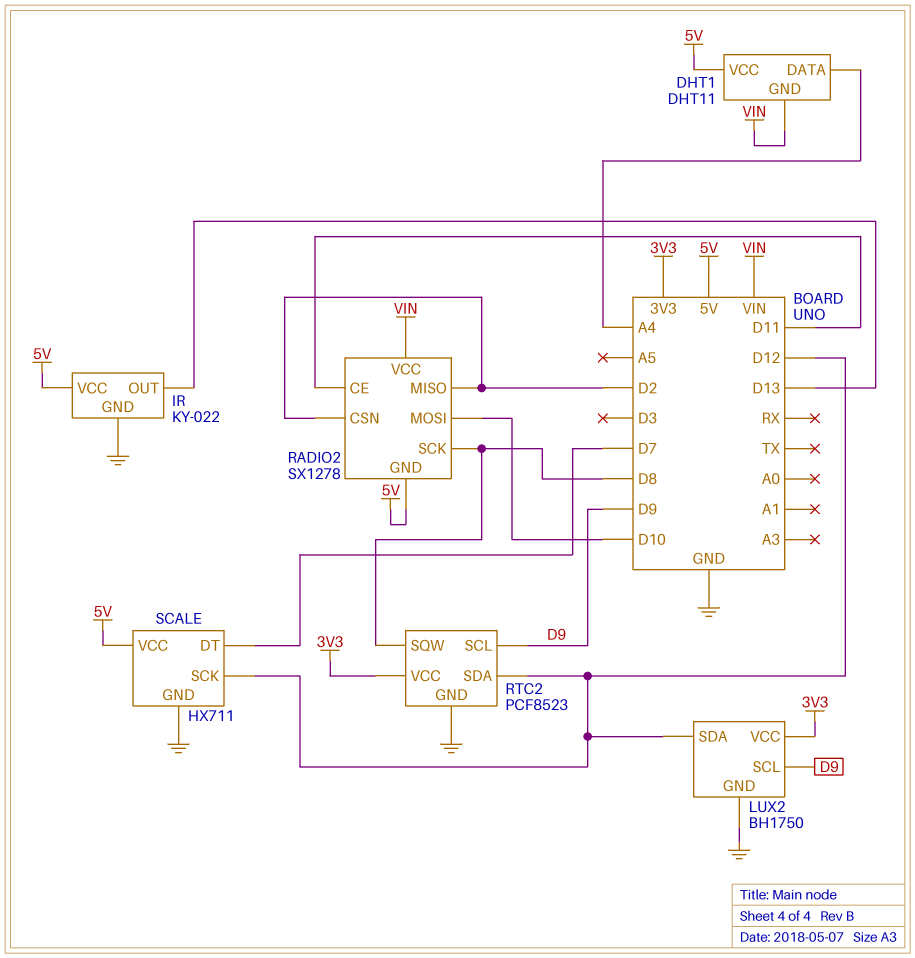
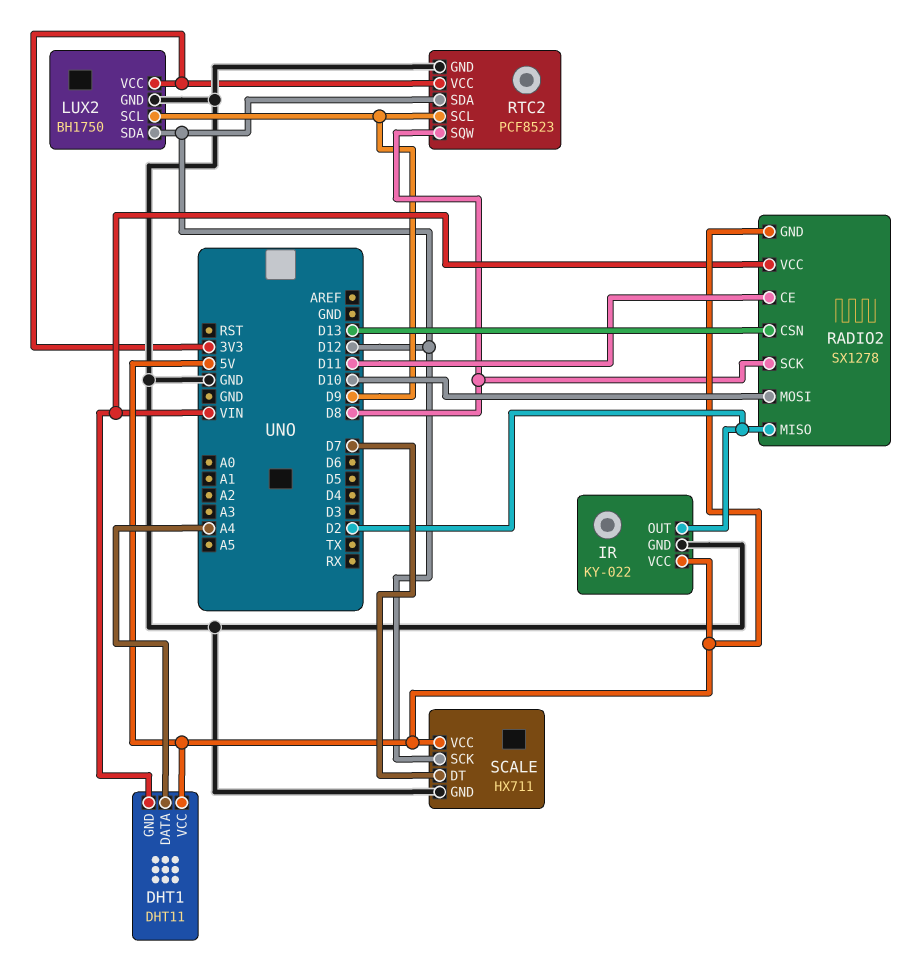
IR pin OUT: D13 -> D2
RADIO2 pin CSN: D2 -> D13

